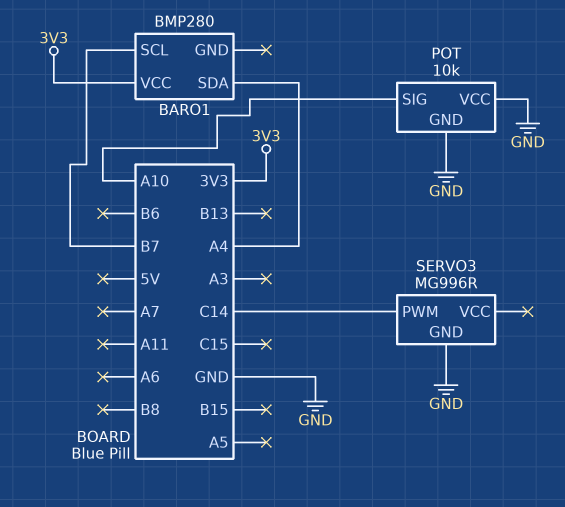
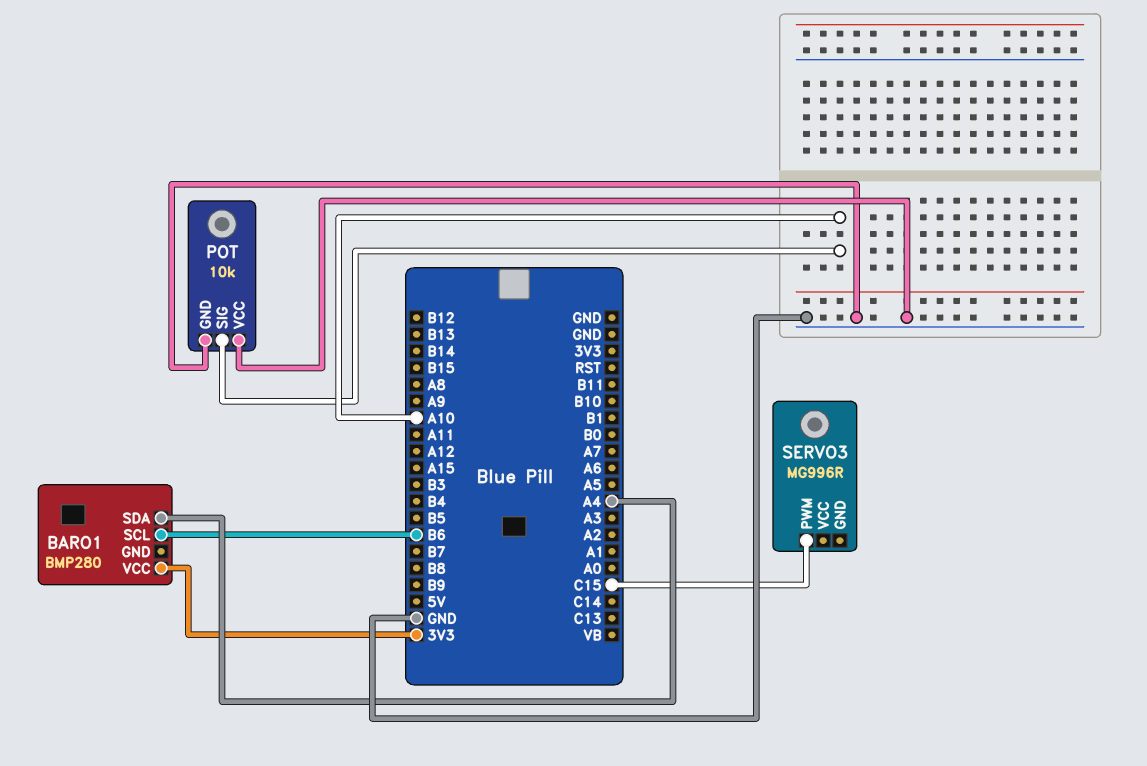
BARO1 pin SCL: B7 -> B6
SERVO3 pin GND: GND -> none
SERVO3 pin PWM: C14 -> C15

